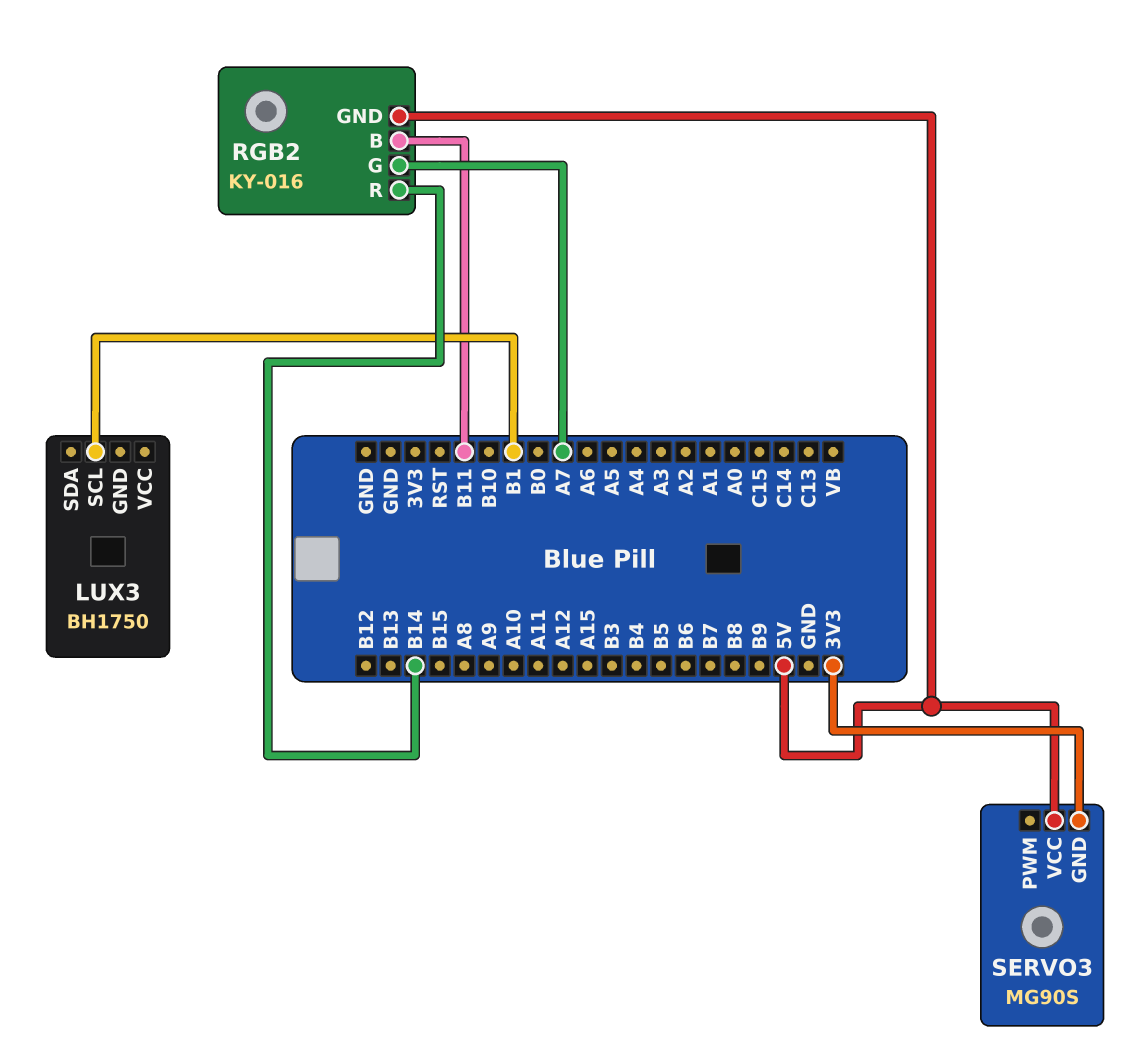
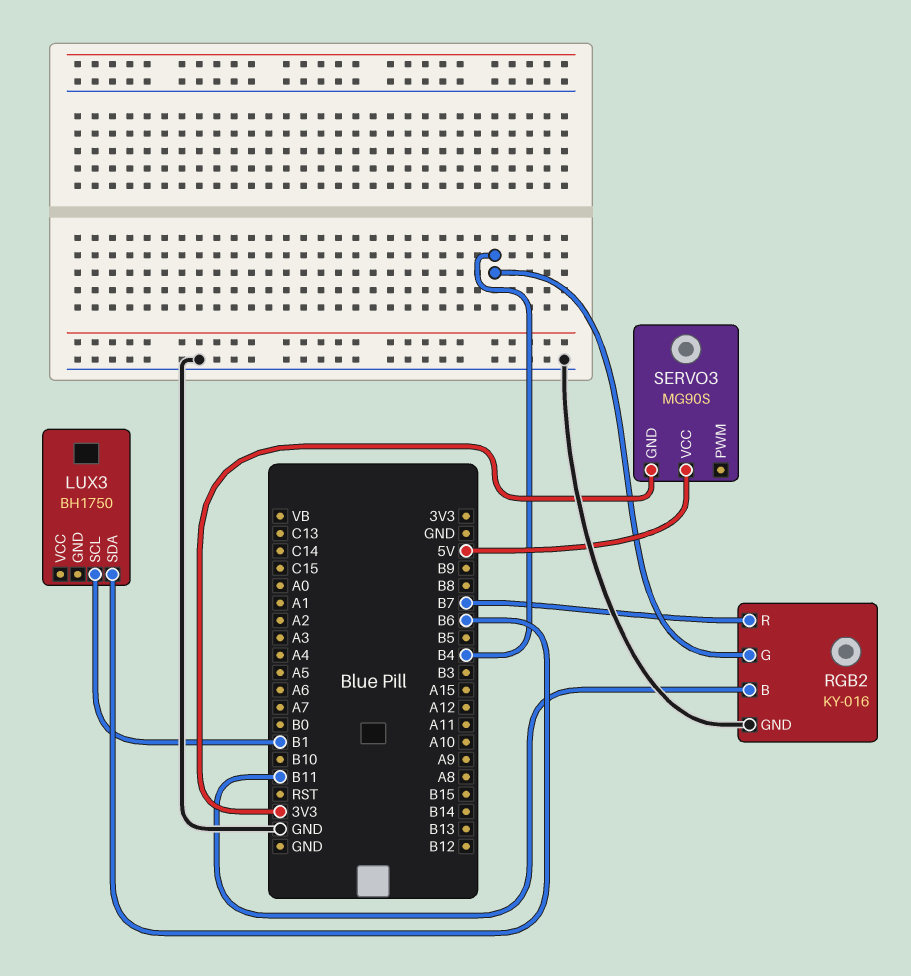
LUX3 pin SDA: none -> B6
RGB2 pin G: A7 -> B4
RGB2 pin GND: 5V -> GND
RGB2 pin R: B14 -> B7

